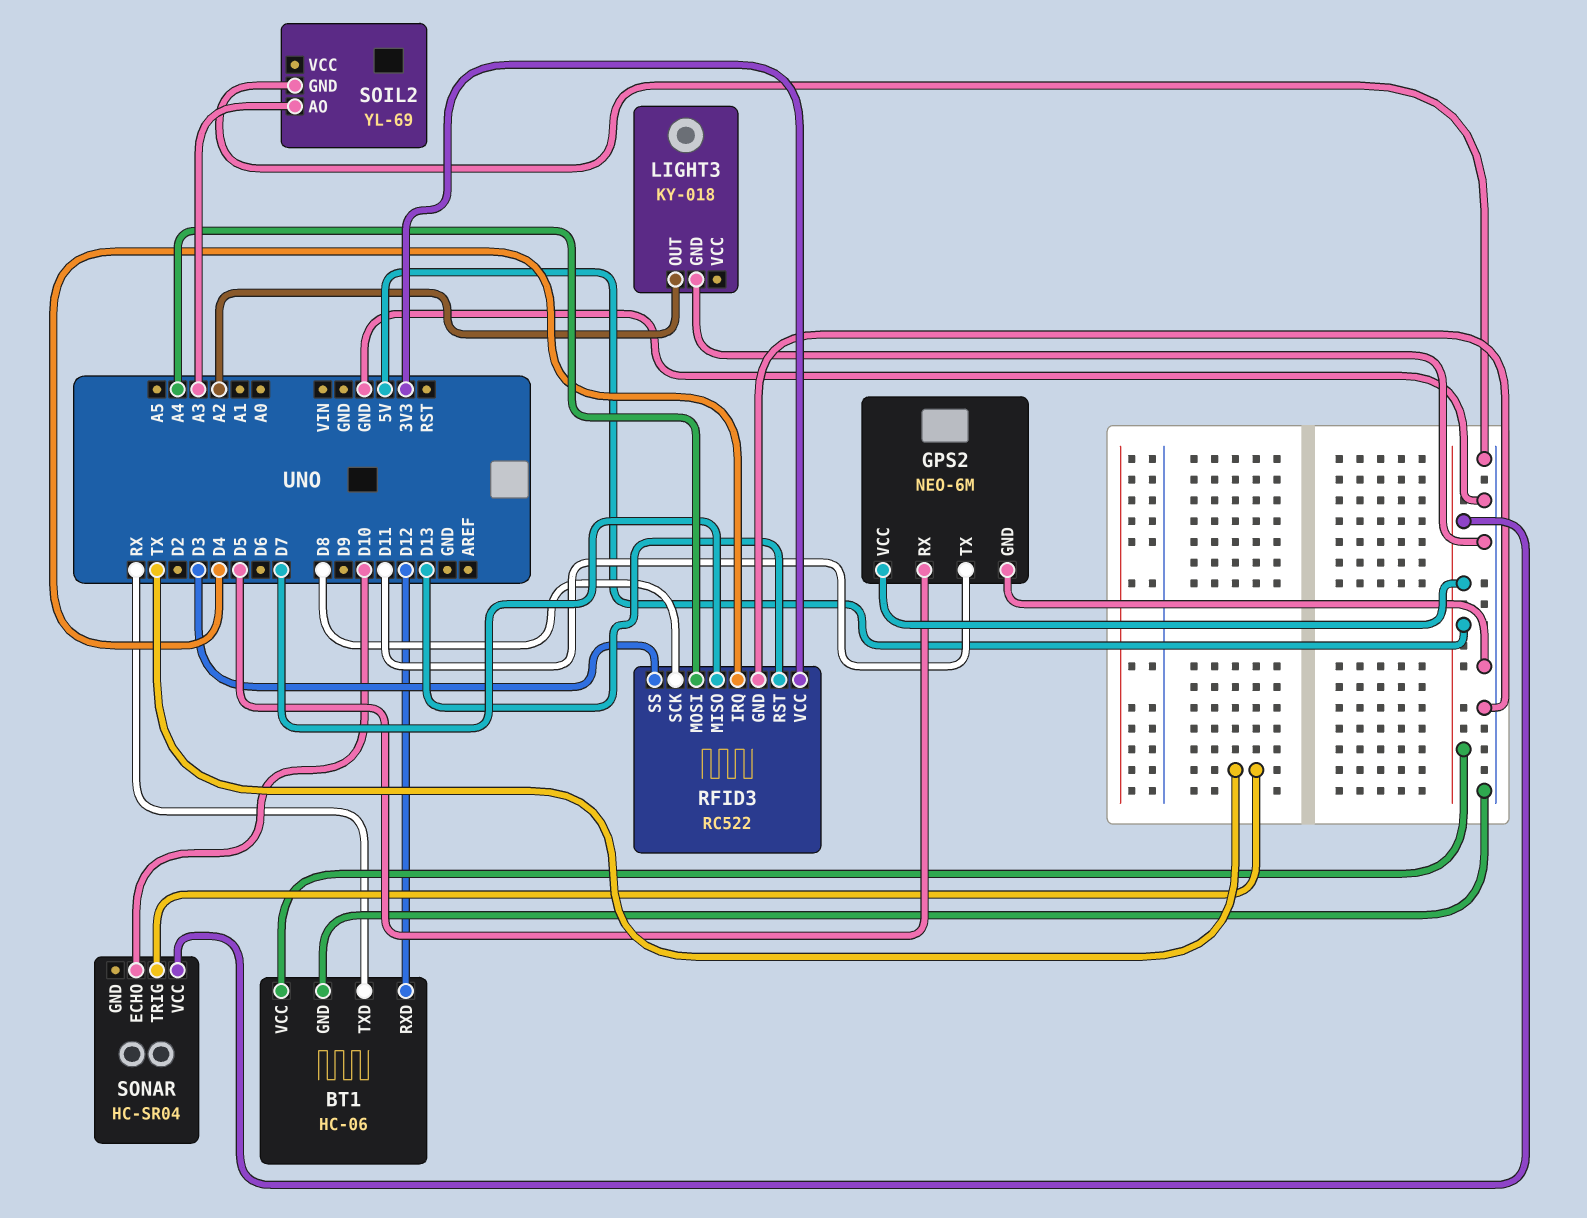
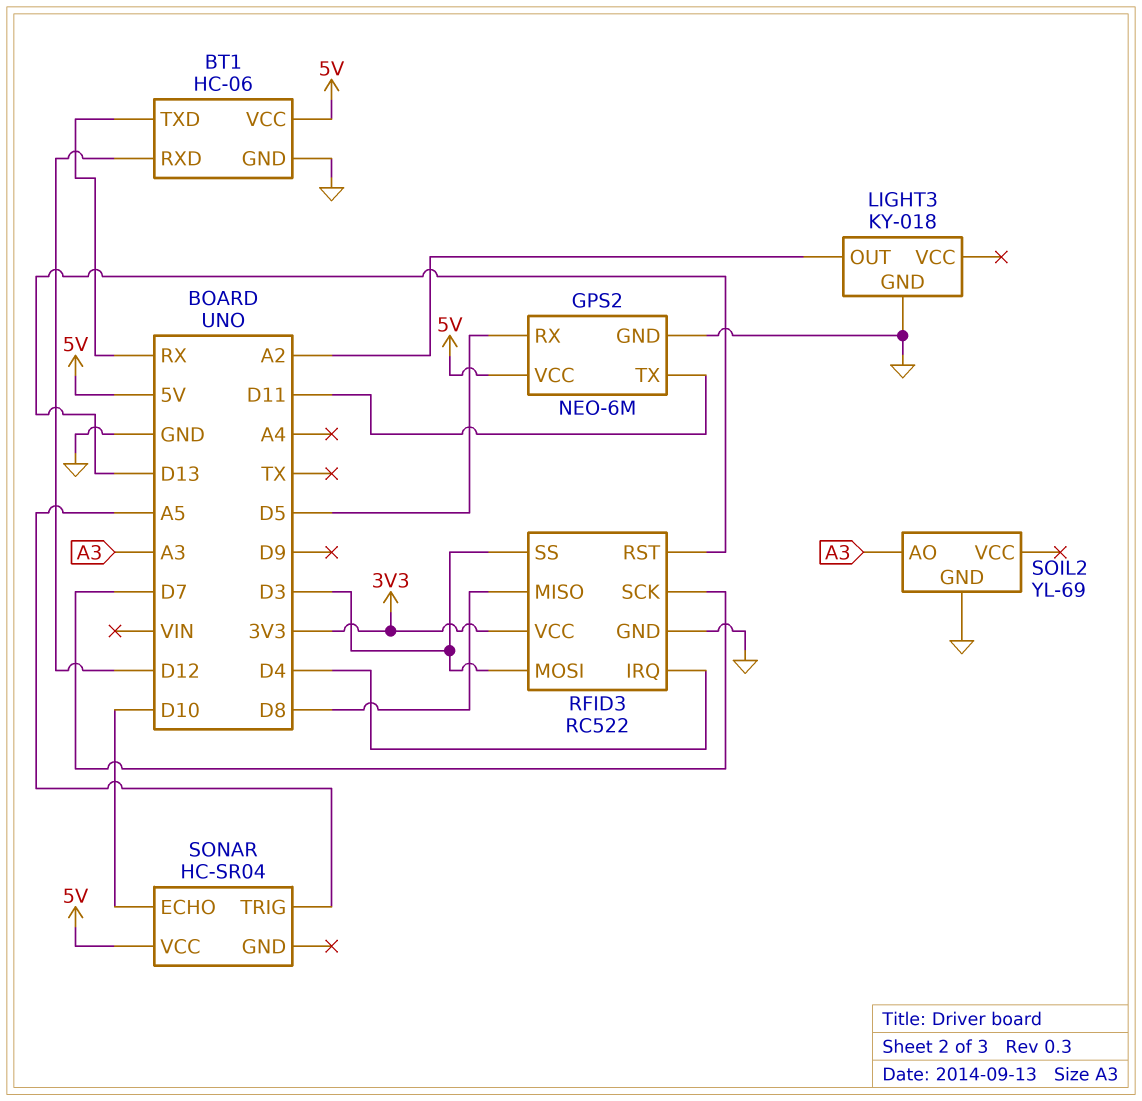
RFID3 pin MISO: D7 -> D8
RFID3 pin MOSI: A4 -> D3
RFID3 pin SCK: D8 -> D7
SONAR pin TRIG: TX -> A5

